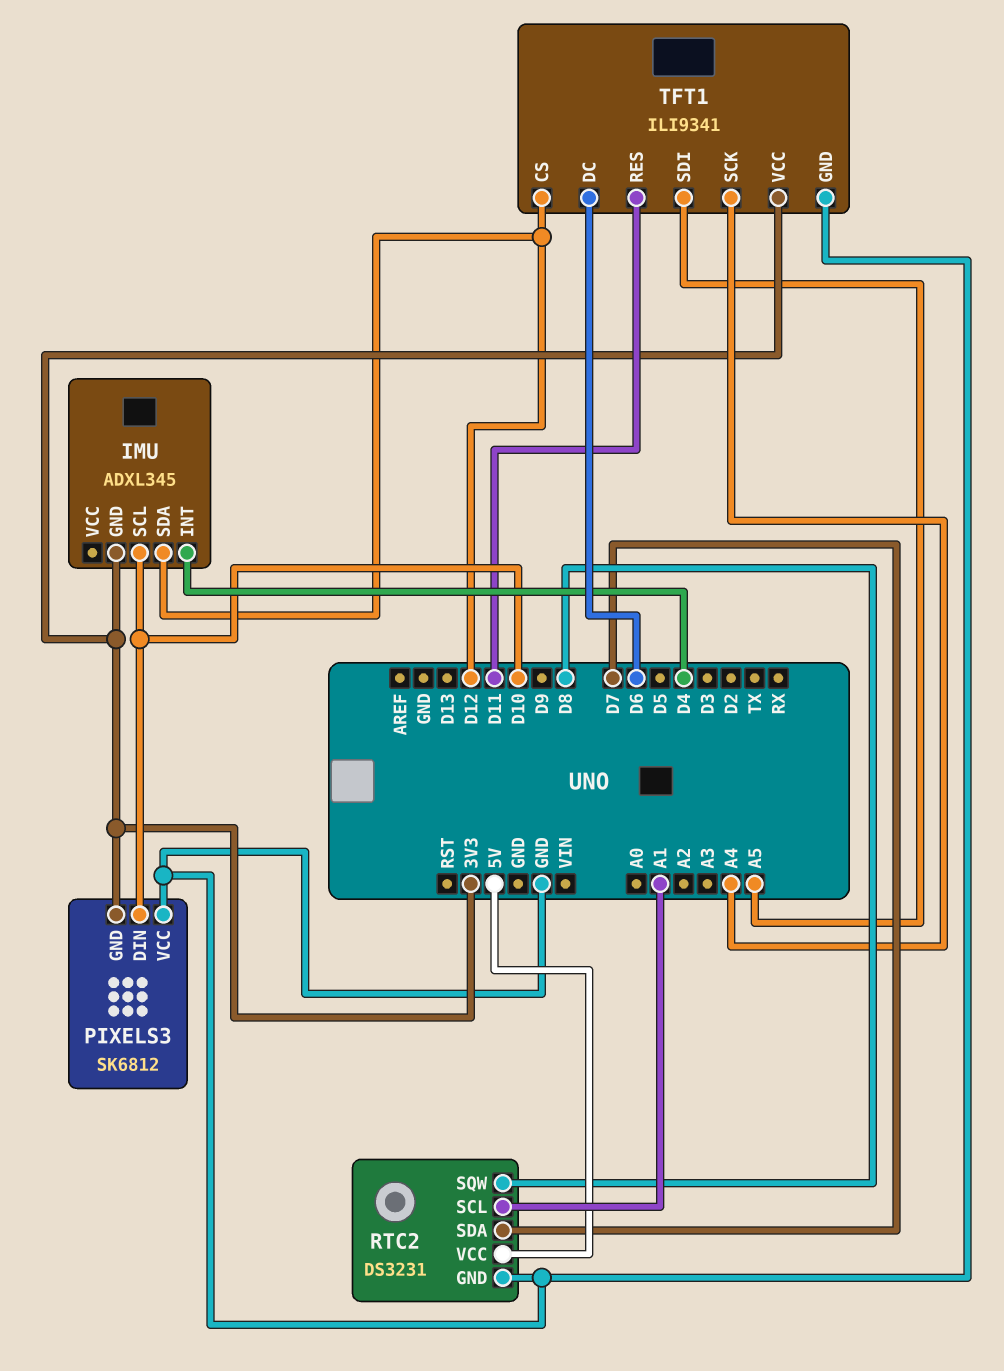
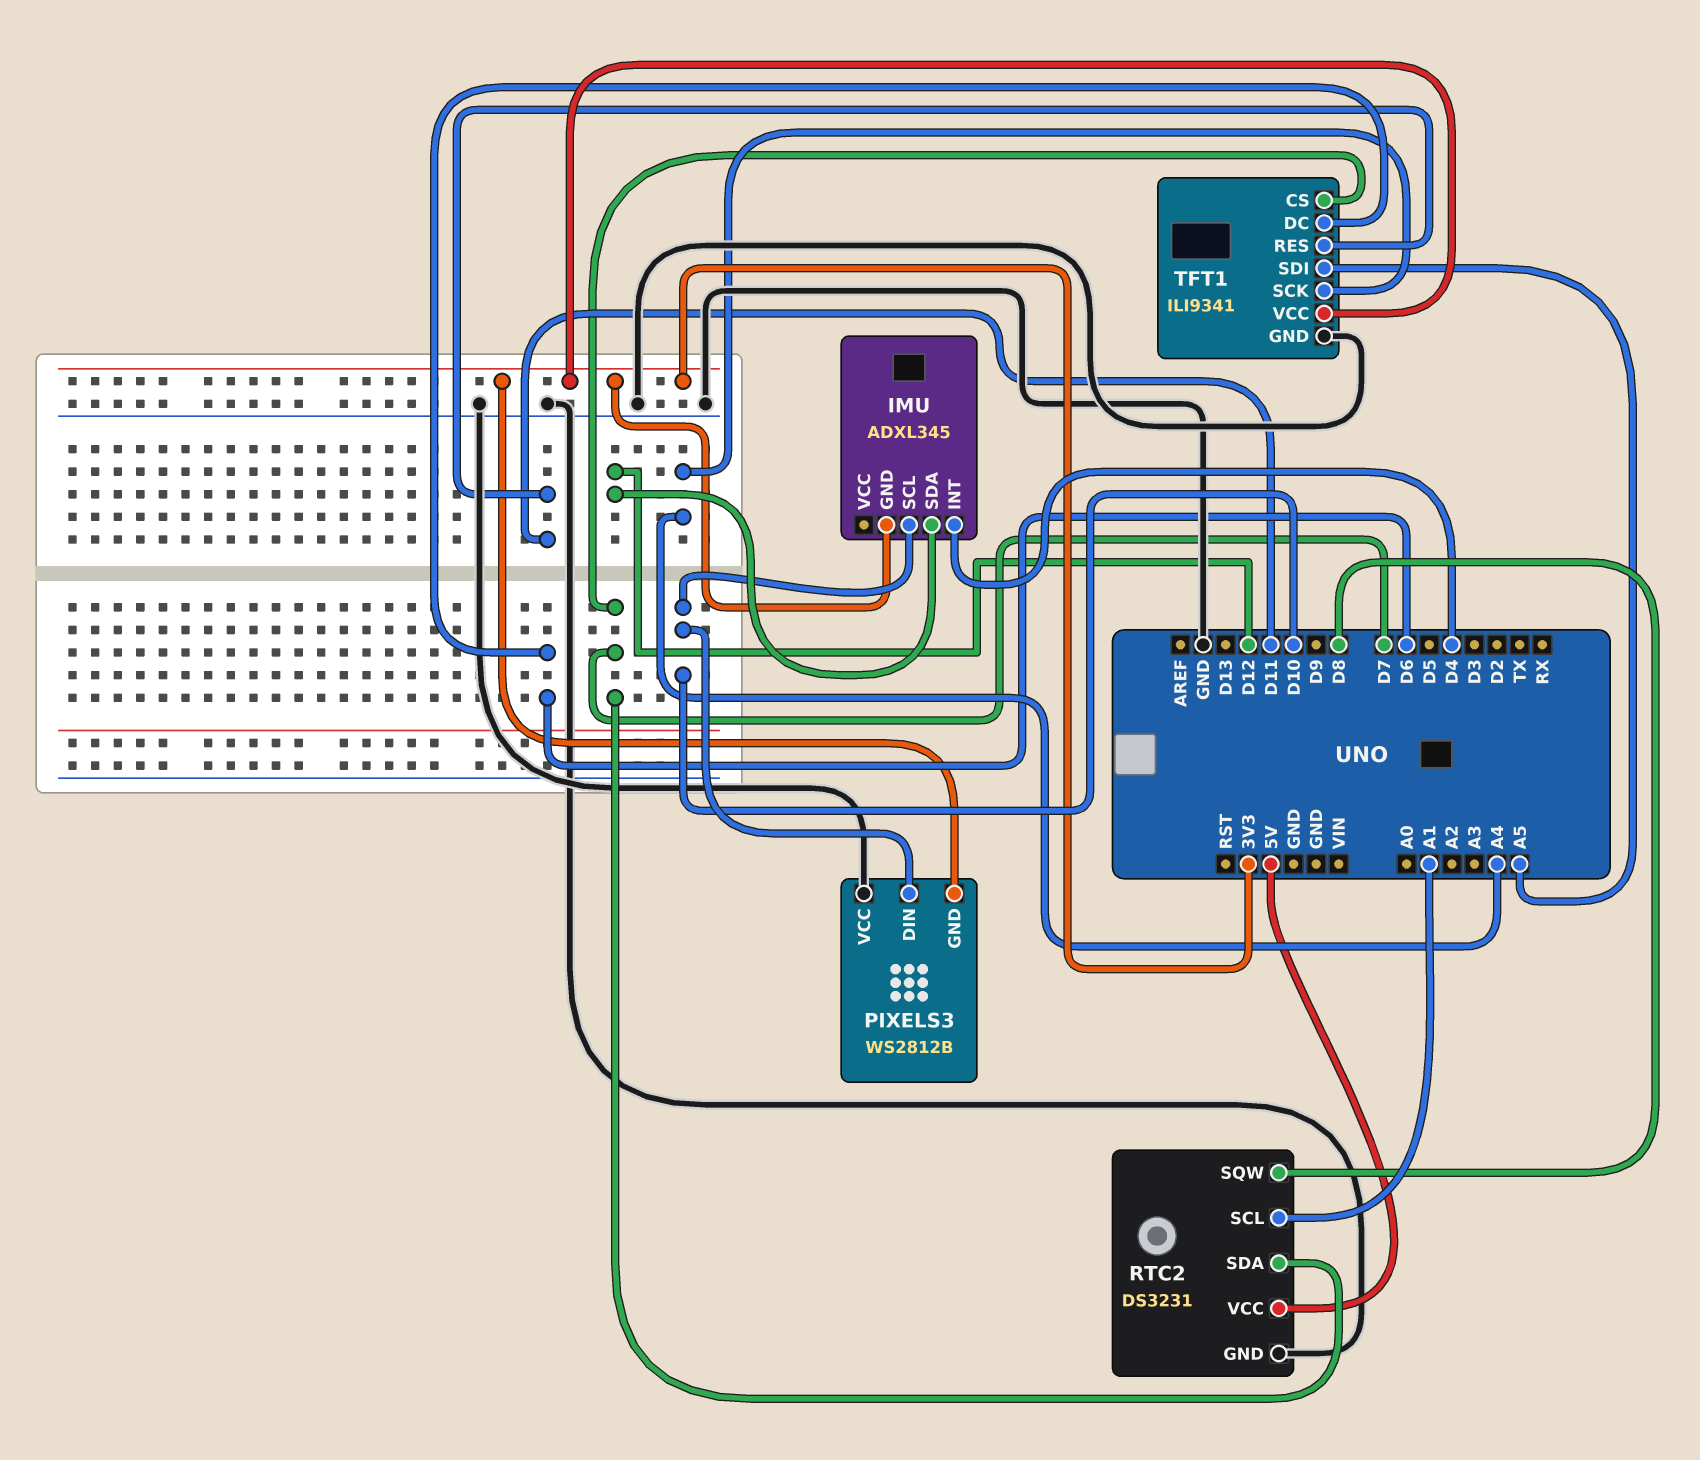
PIXELS3: SK6812 -> WS2812B
TFT1 pin CS: D12 -> D7

